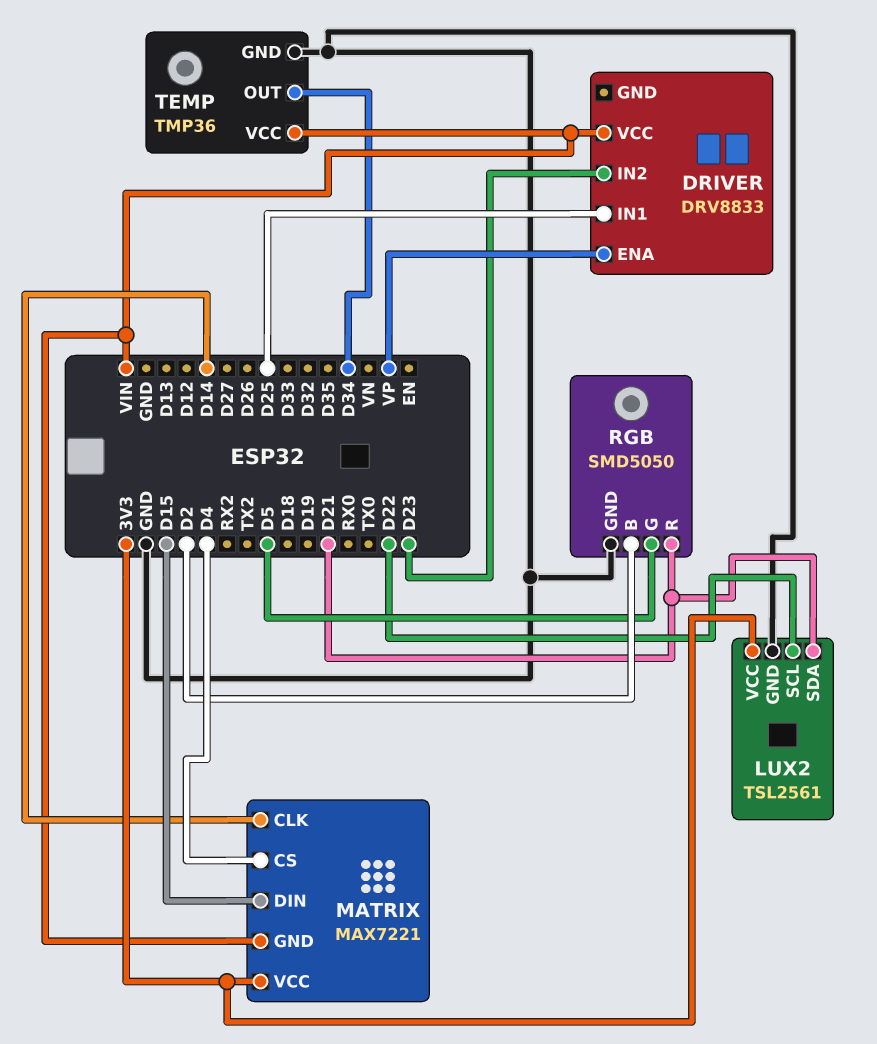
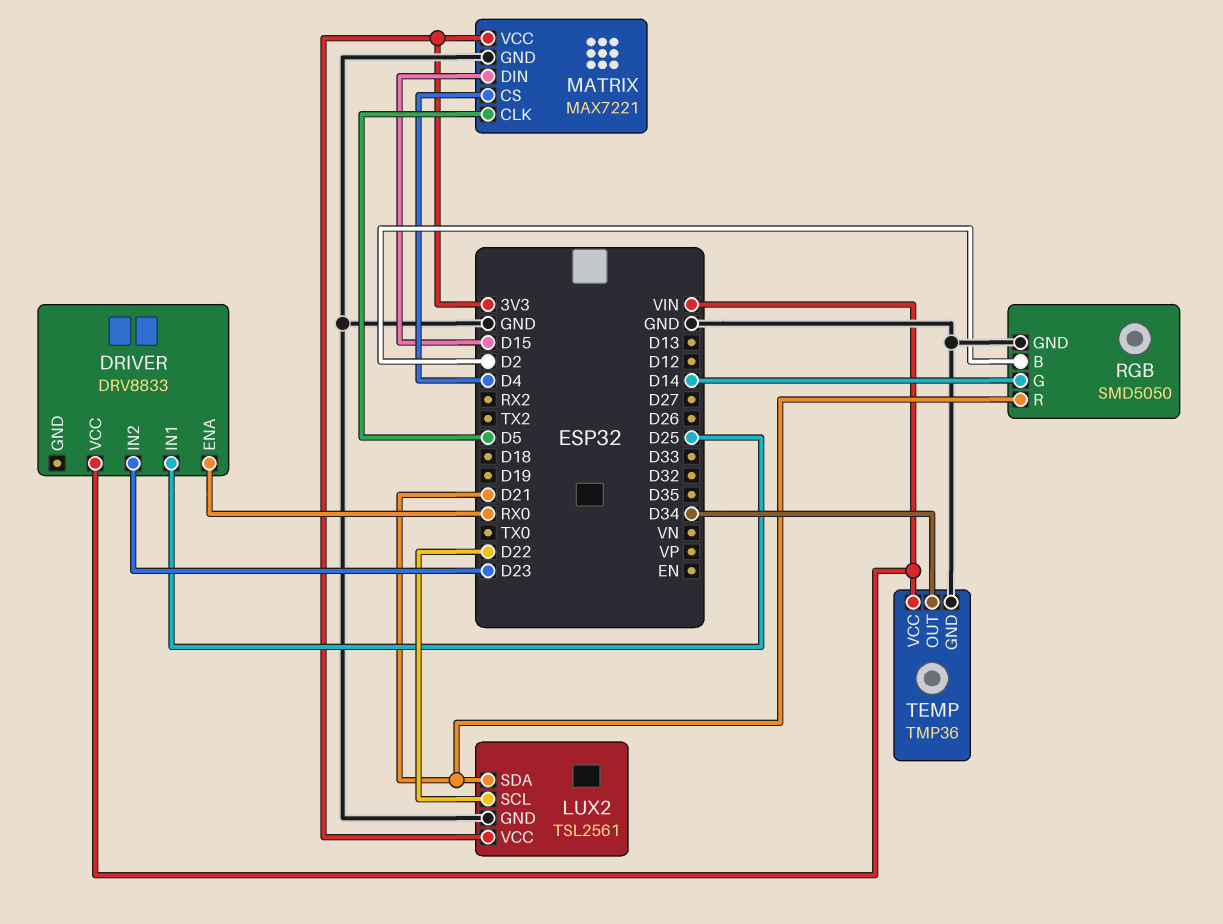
DRIVER pin ENA: VP -> RX0
MATRIX pin CLK: D14 -> D5
MATRIX pin GND: VIN -> GND
RGB pin G: D5 -> D14

